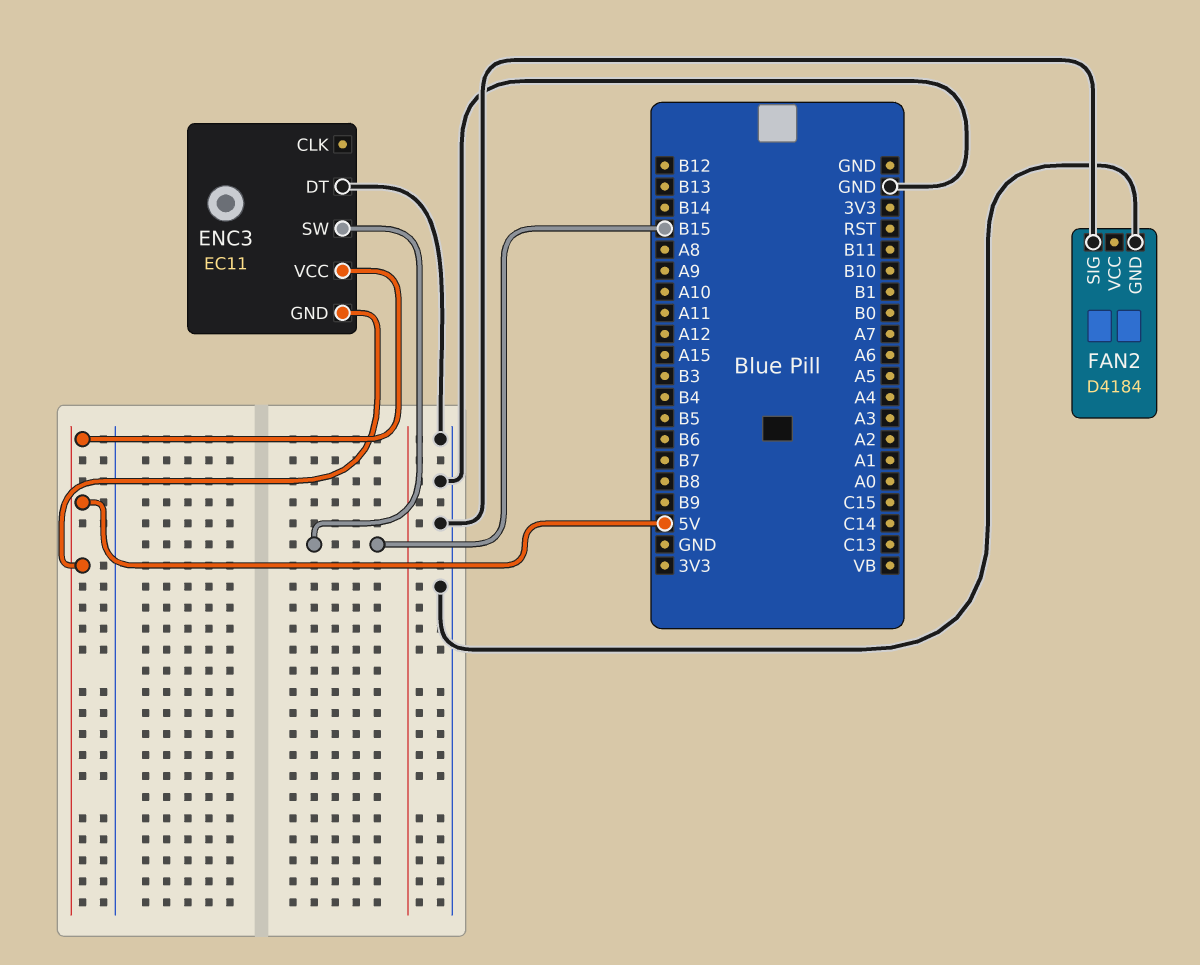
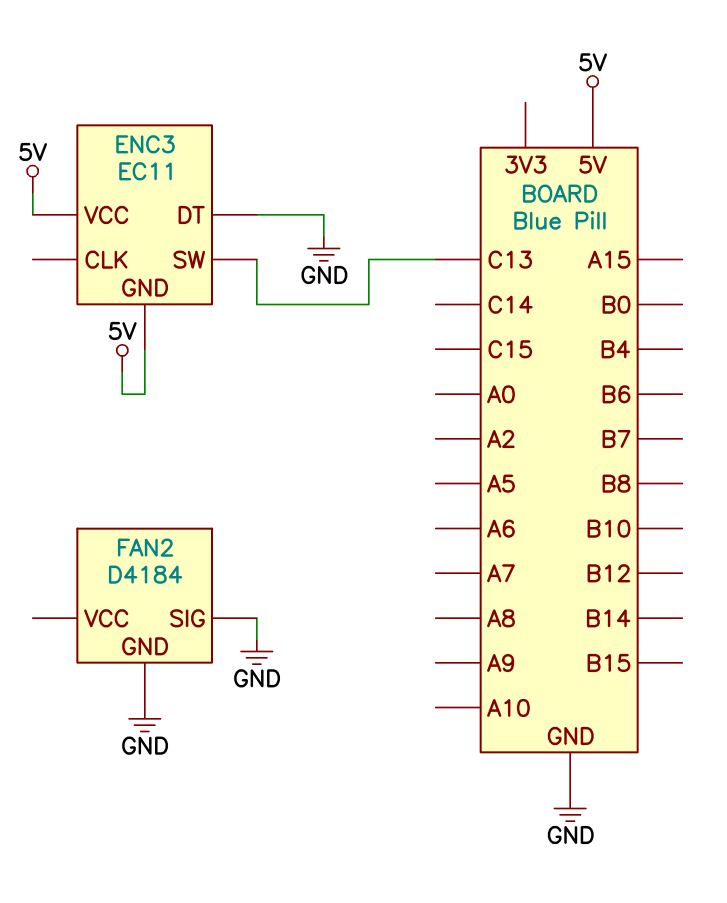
ENC3 pin SW: B15 -> C13

